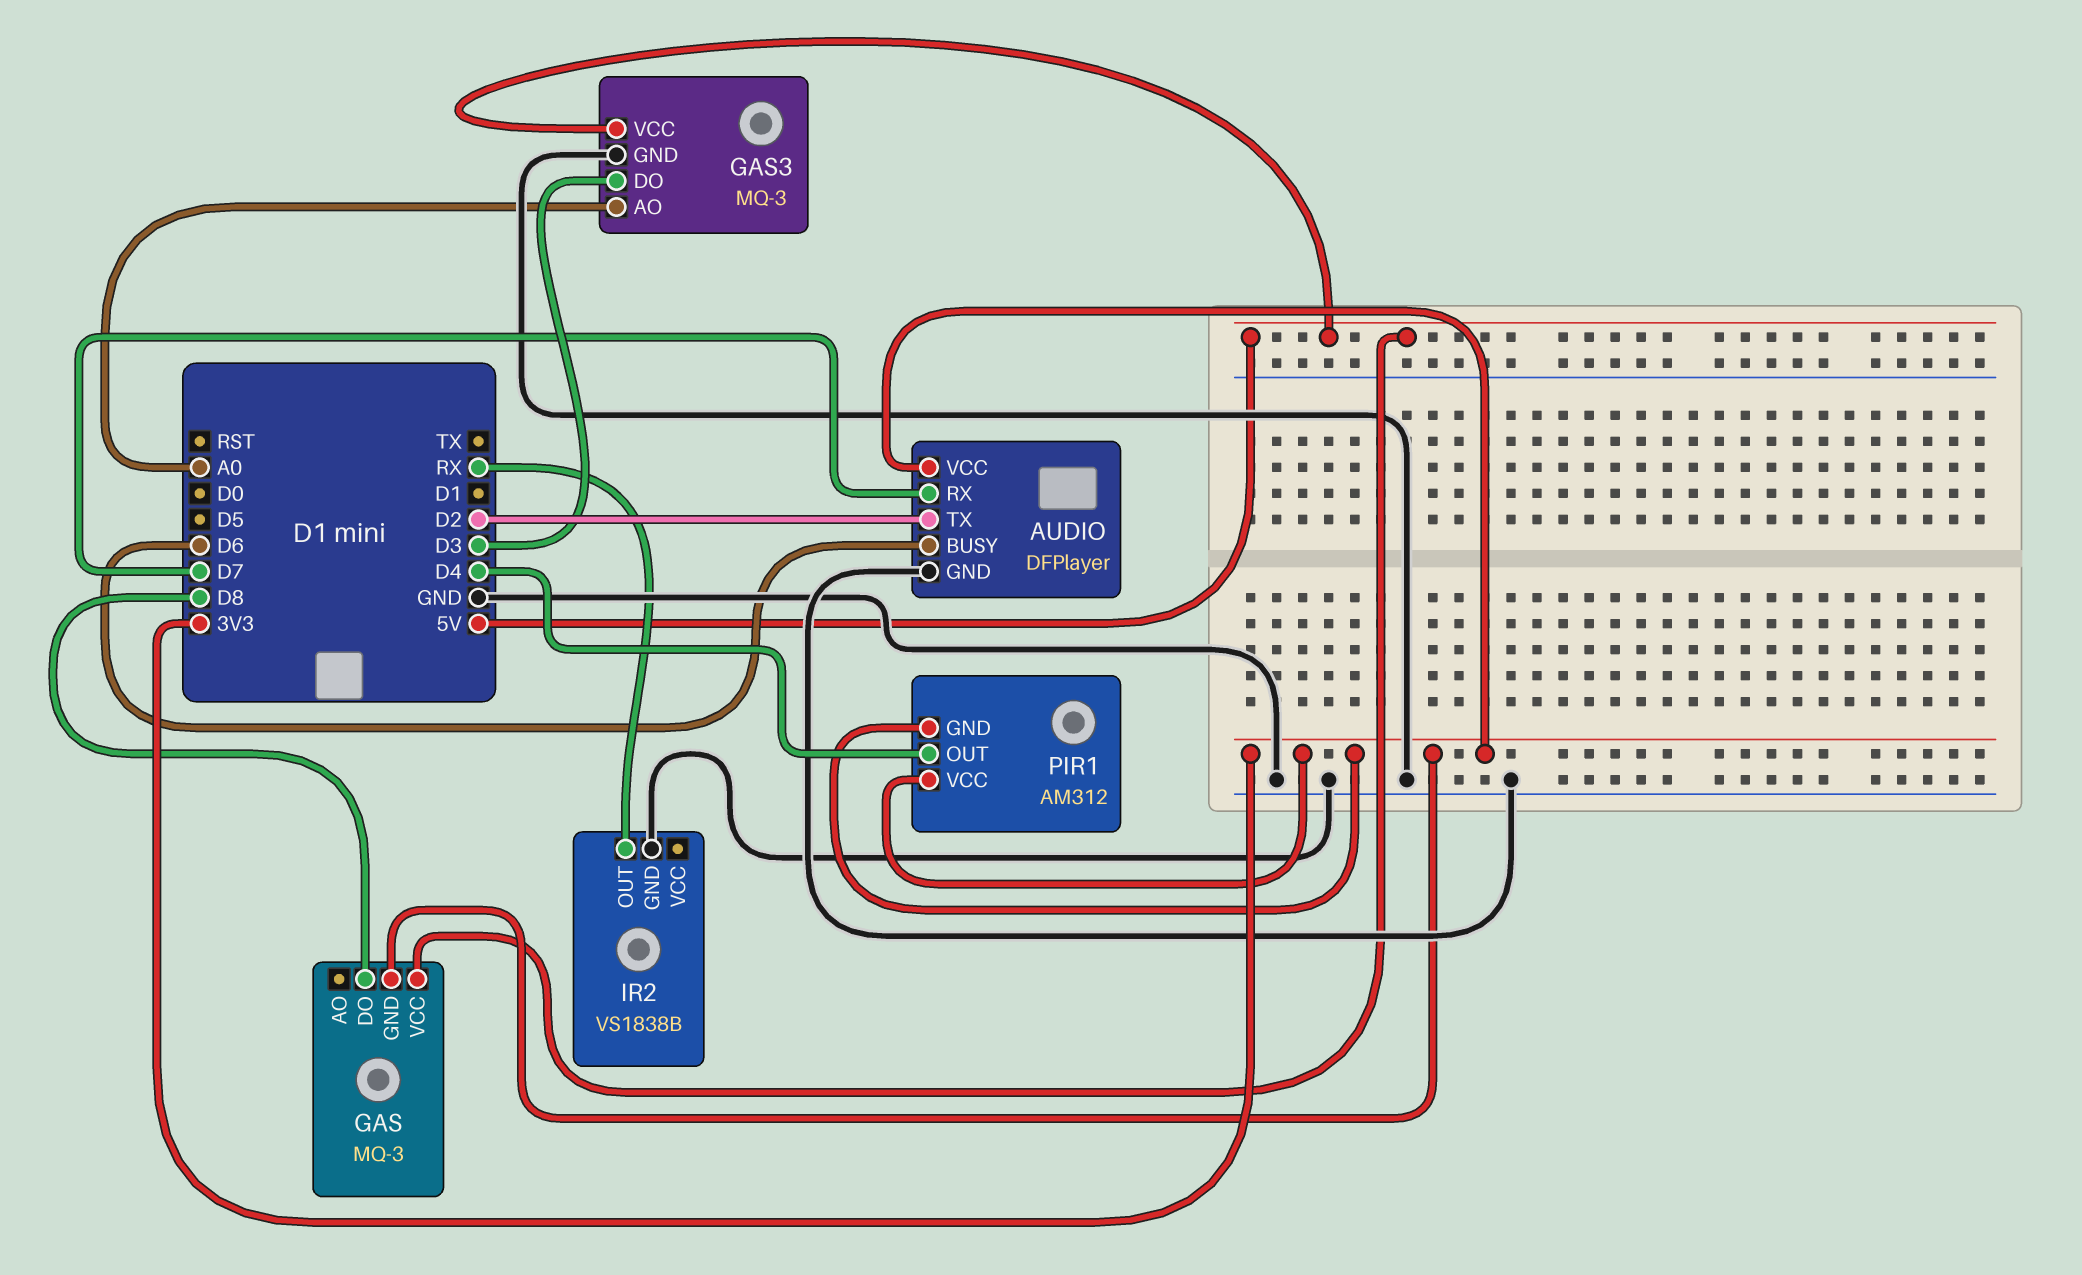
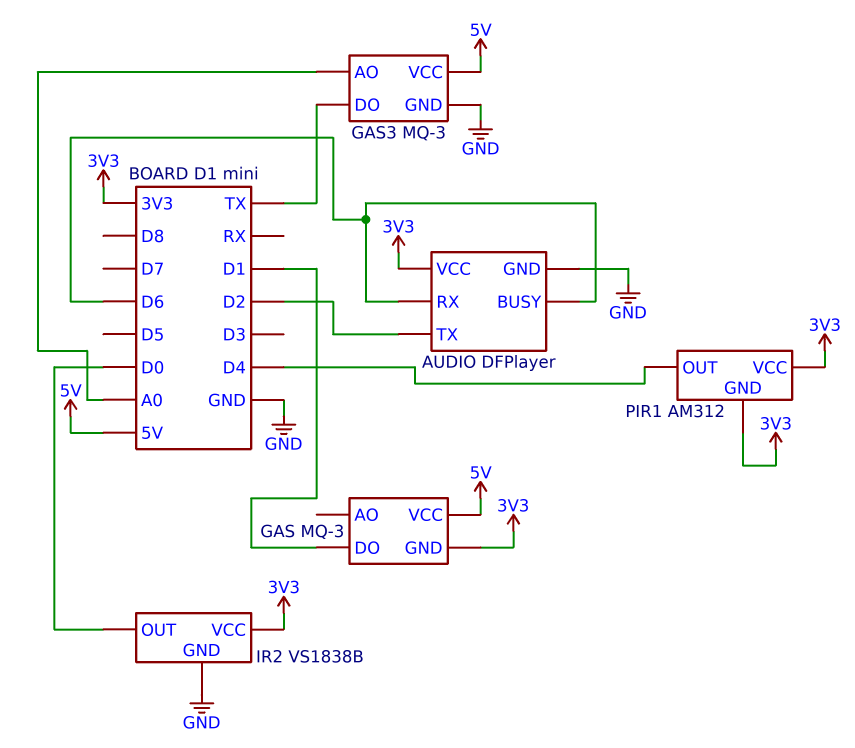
AUDIO pin RX: D7 -> D6
GAS pin DO: D8 -> D1
GAS3 pin DO: D3 -> TX
IR2 pin OUT: RX -> D0
IR2 pin VCC: none -> 3V3

